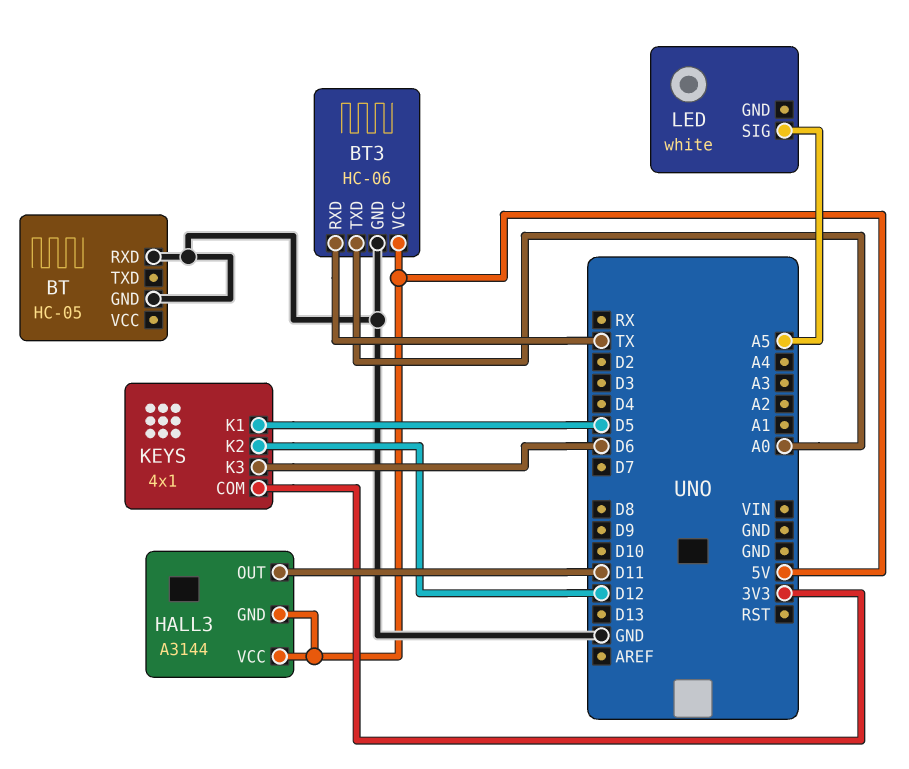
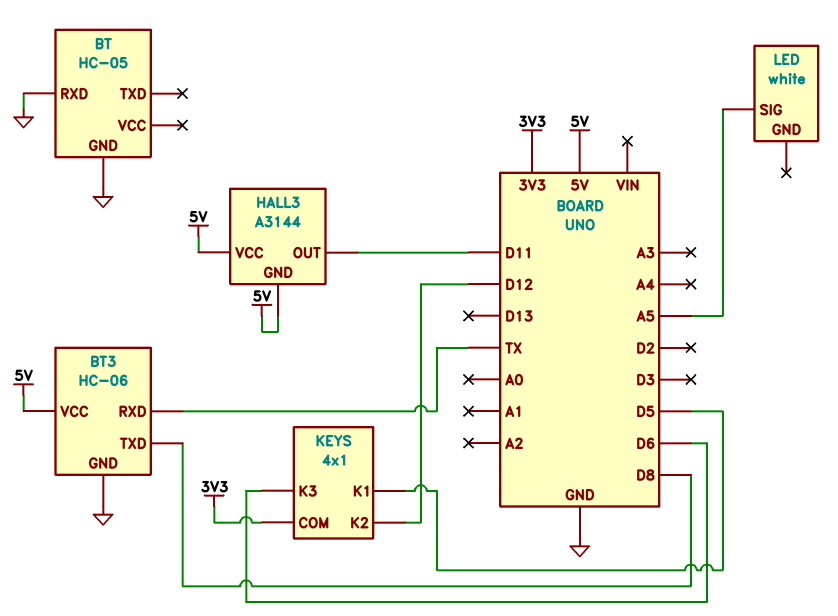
BT3 pin TXD: A0 -> D8

